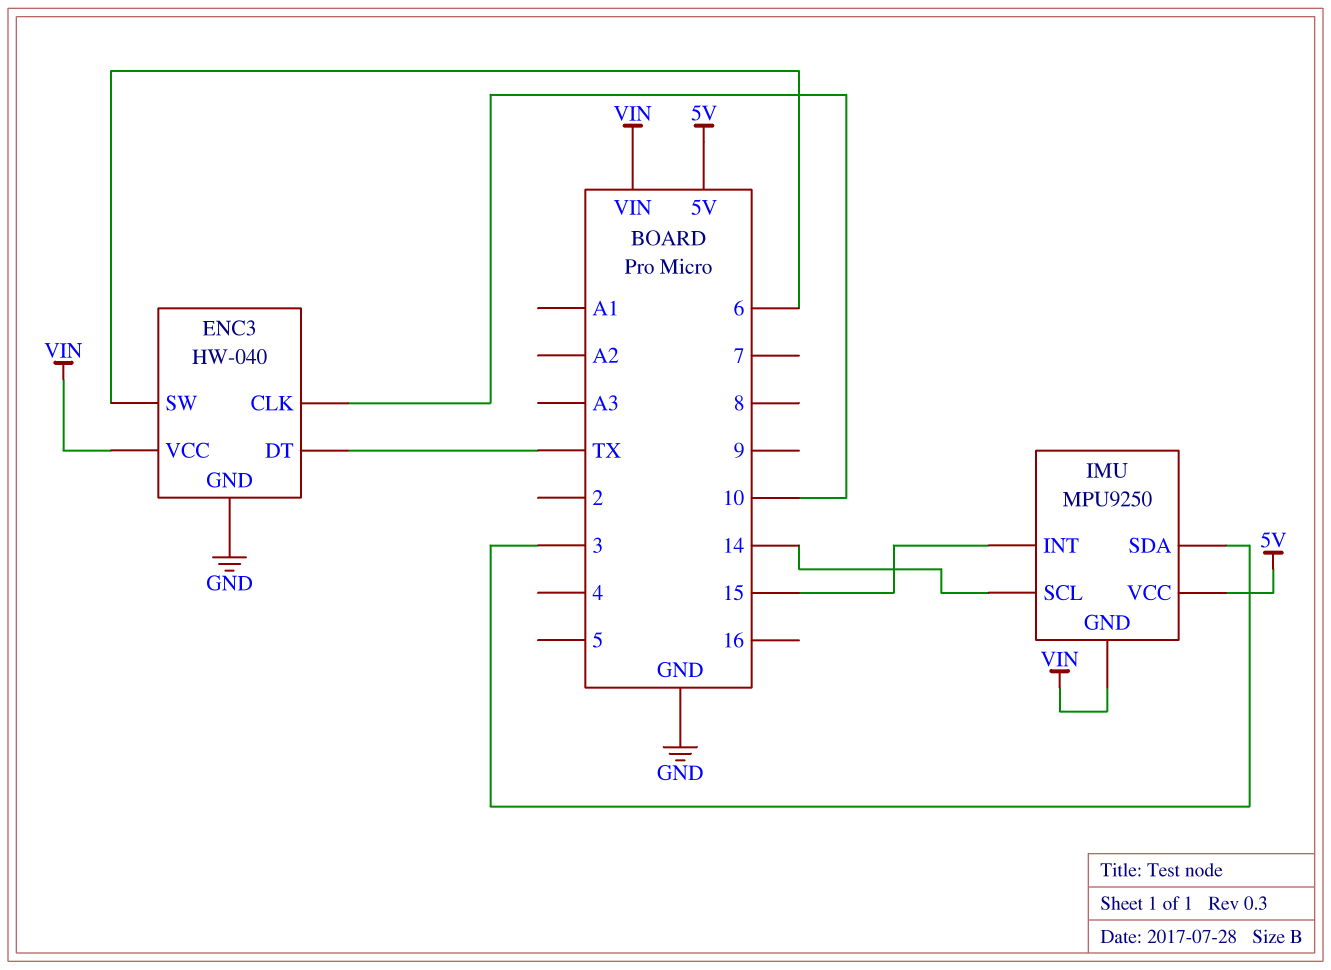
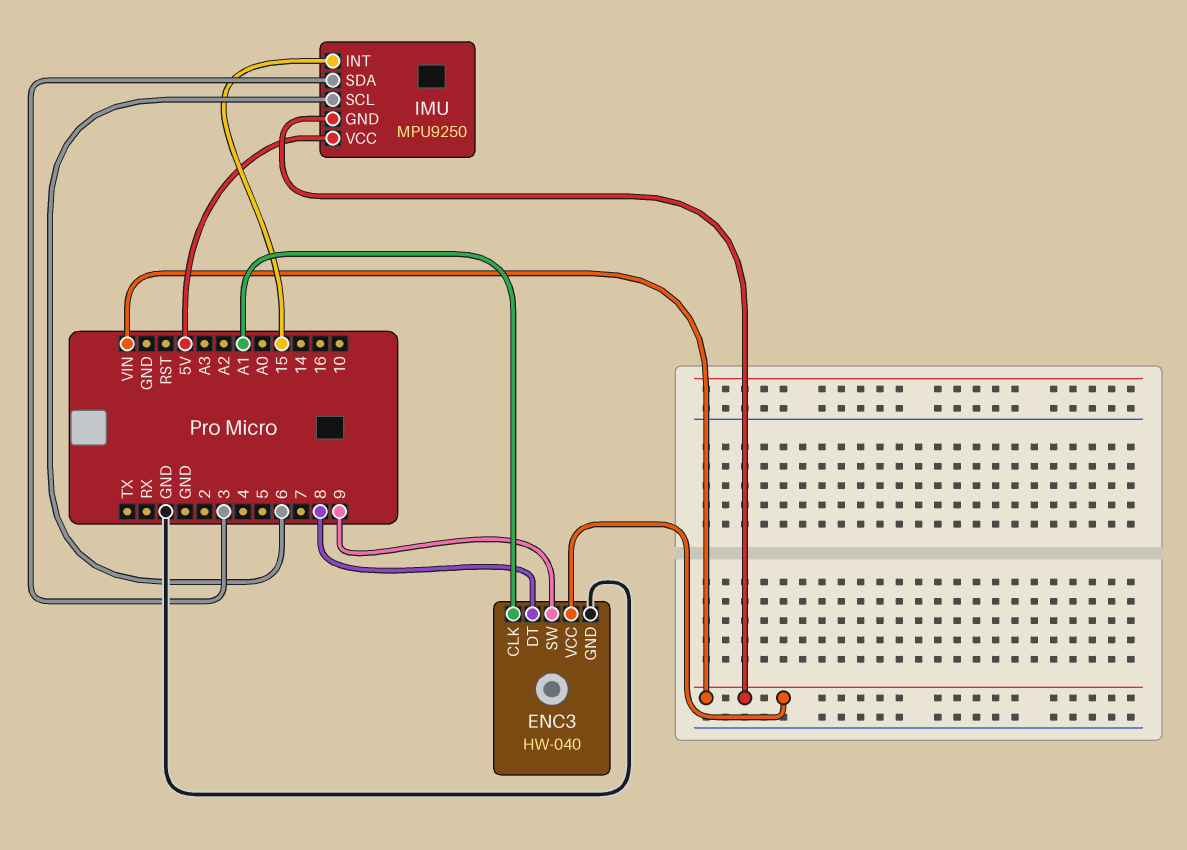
ENC3 pin CLK: 10 -> A1
ENC3 pin DT: TX -> 8
ENC3 pin SW: 6 -> 9
IMU pin SCL: 14 -> 6

